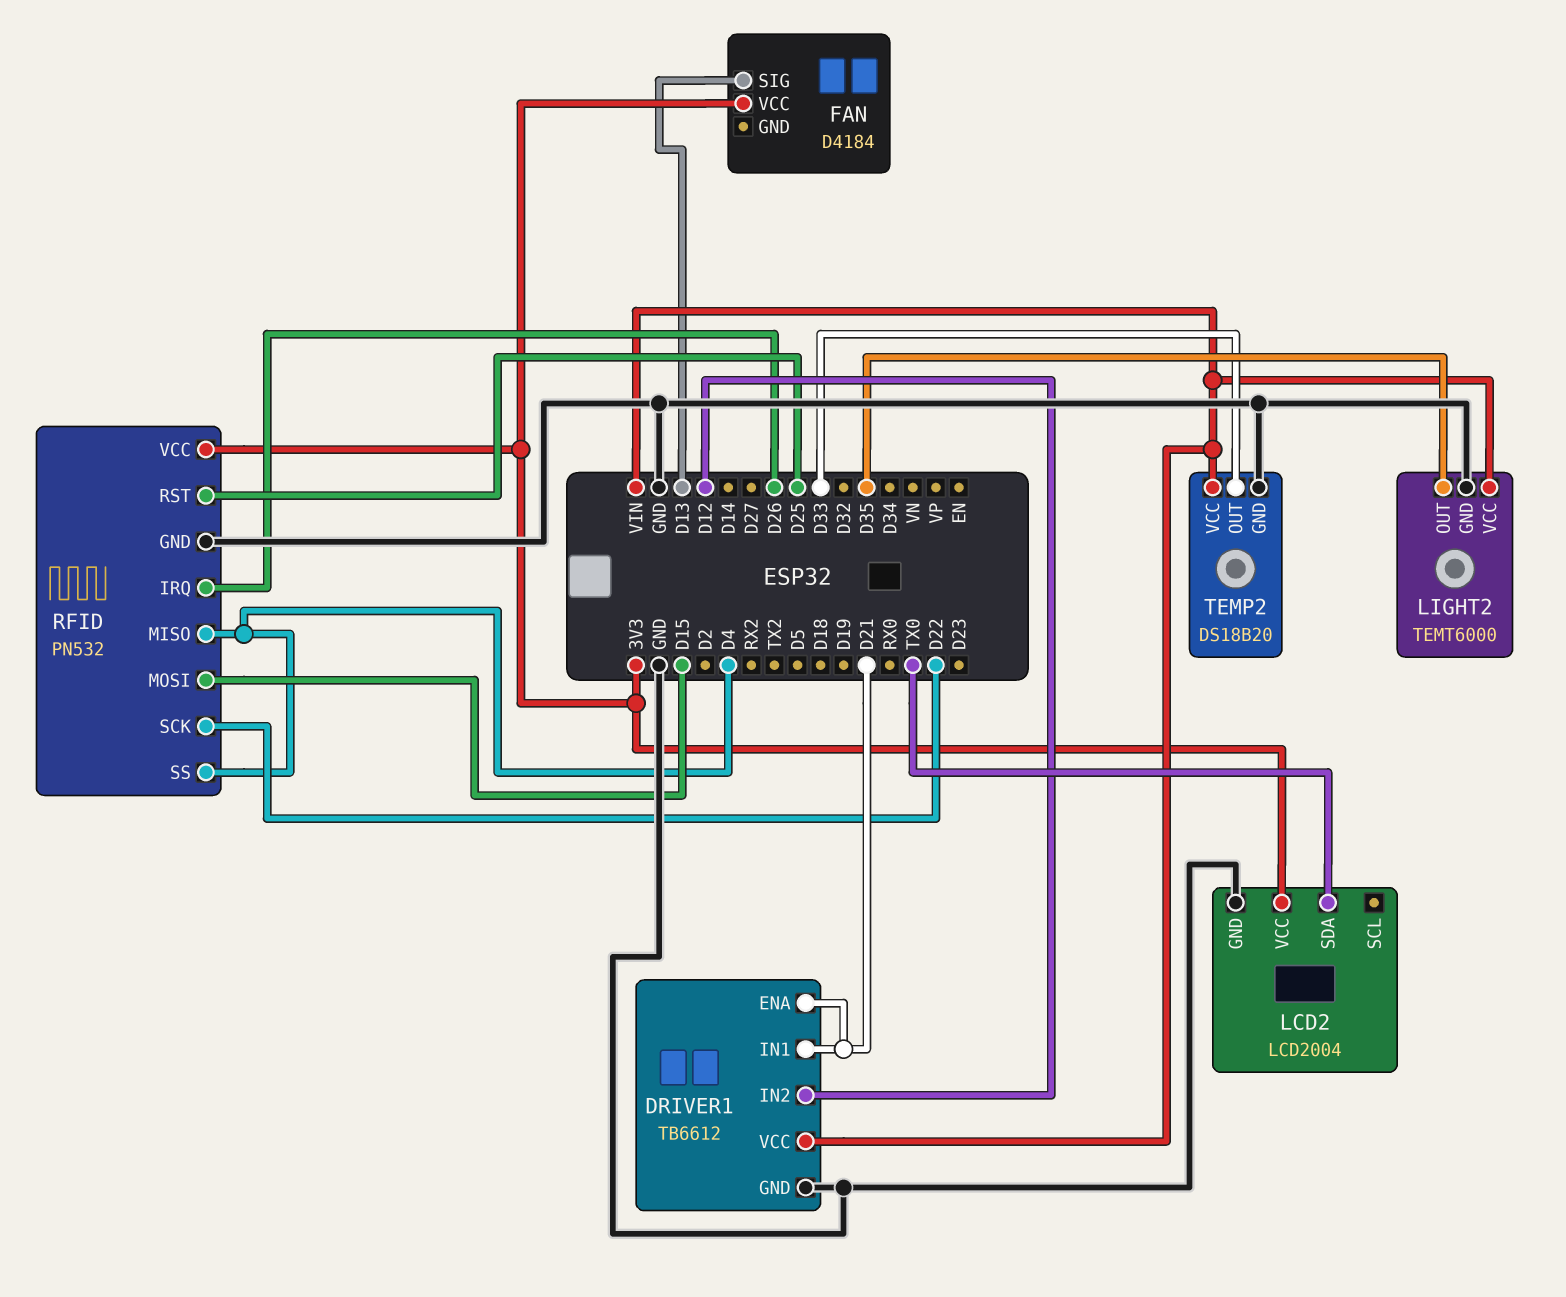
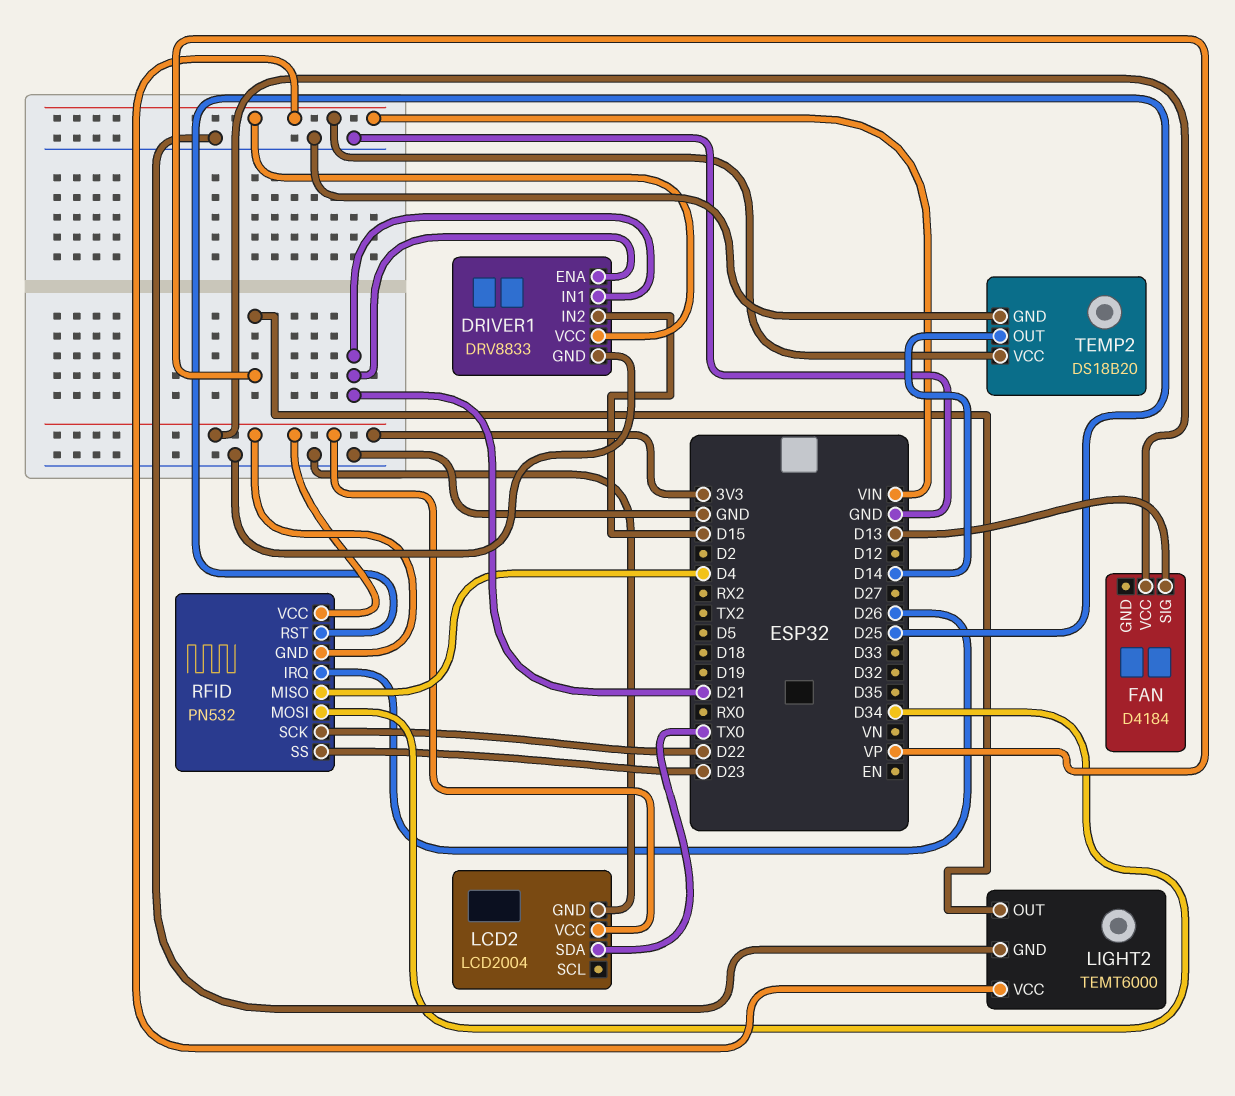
DRIVER1: TB6612 -> DRV8833
DRIVER1 pin IN2: D12 -> D15
LIGHT2 pin OUT: D35 -> VP
RFID pin GND: GND -> 3V3
RFID pin MOSI: D15 -> D34
RFID pin SS: D4 -> D23
TEMP2 pin OUT: D33 -> D14

